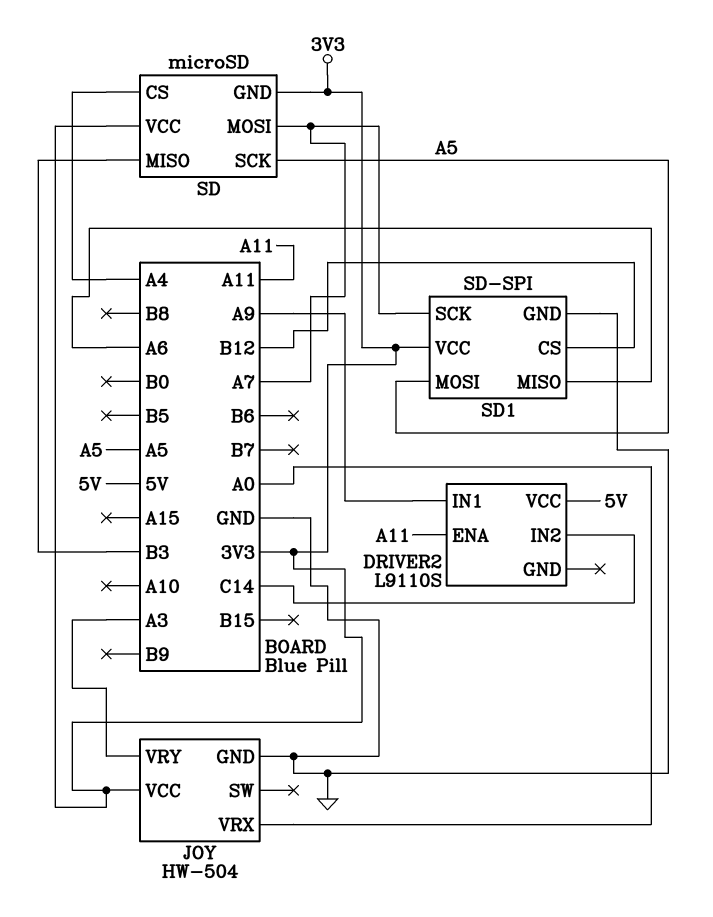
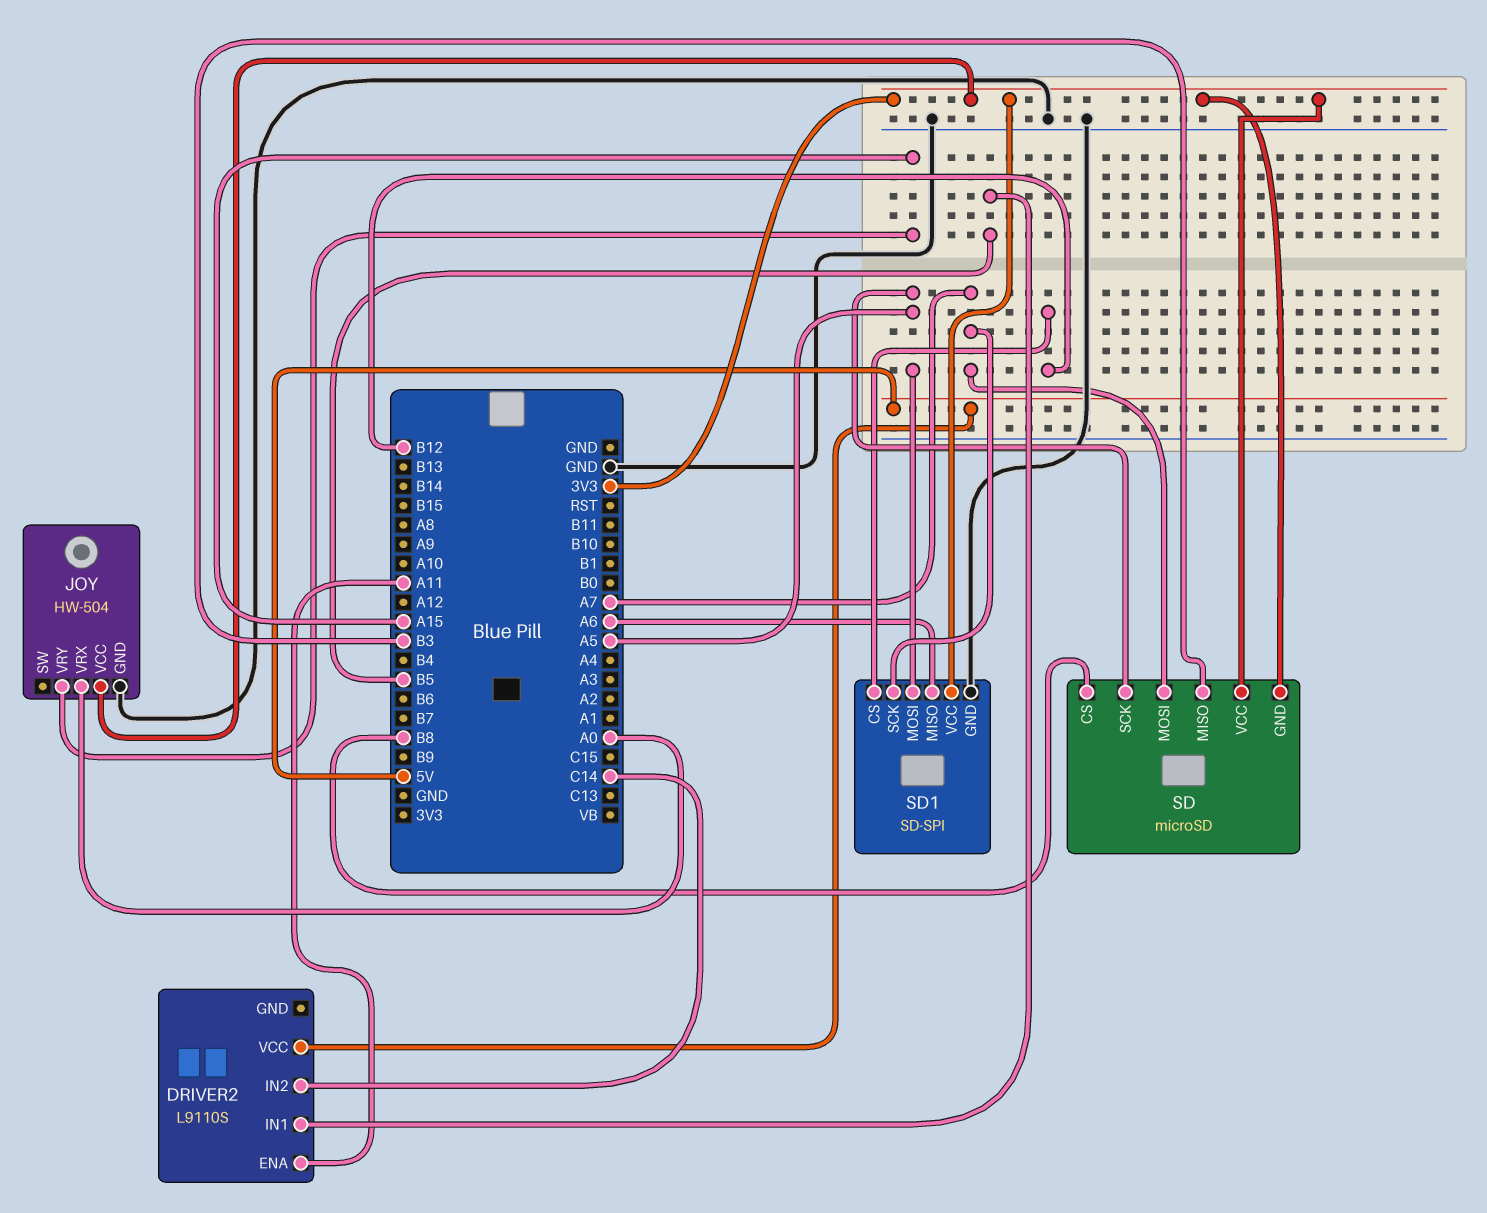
DRIVER2 pin IN1: A9 -> B5
JOY pin VRY: A3 -> A15
SD pin CS: A4 -> B8

